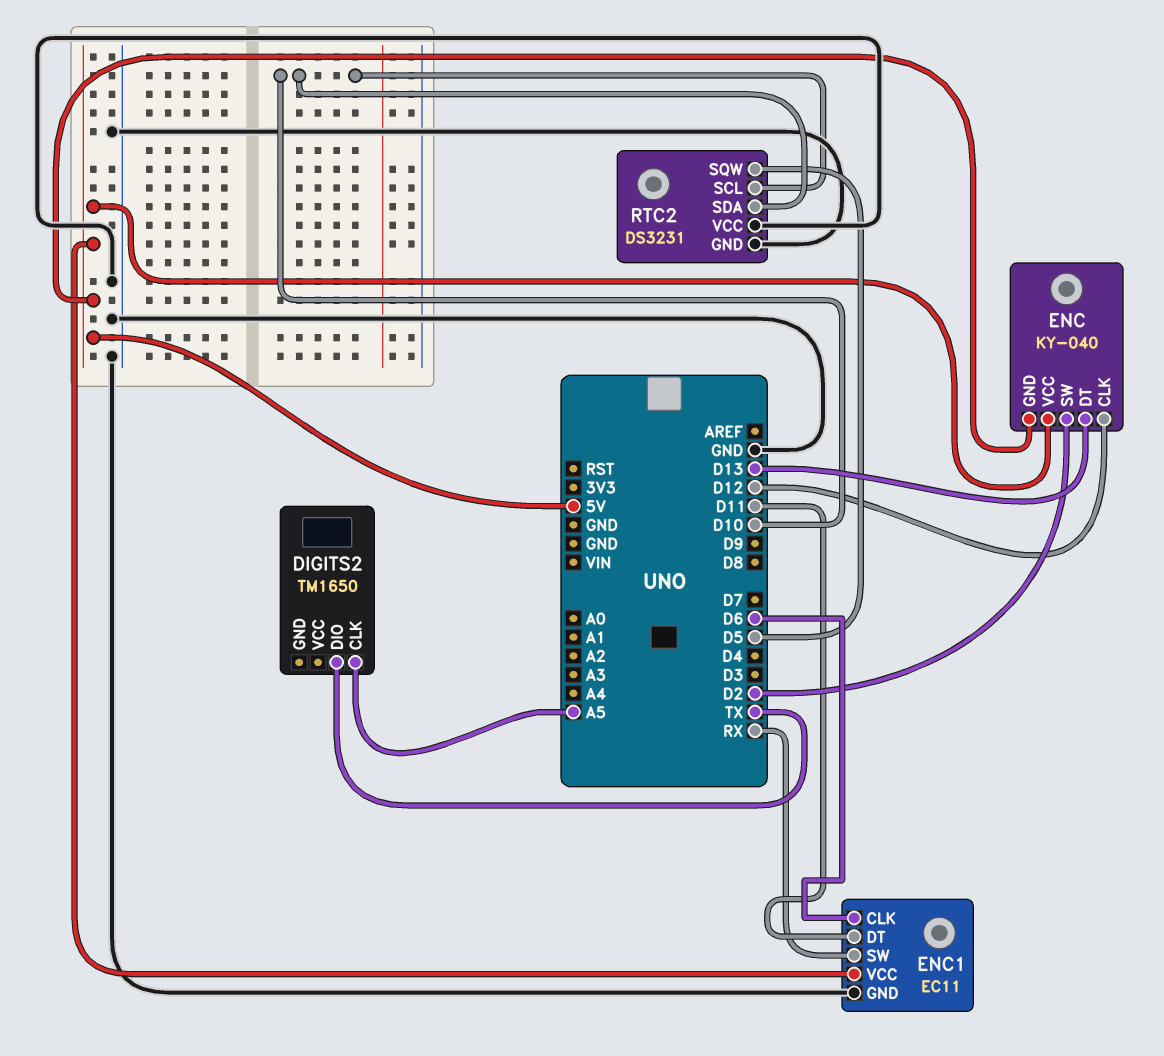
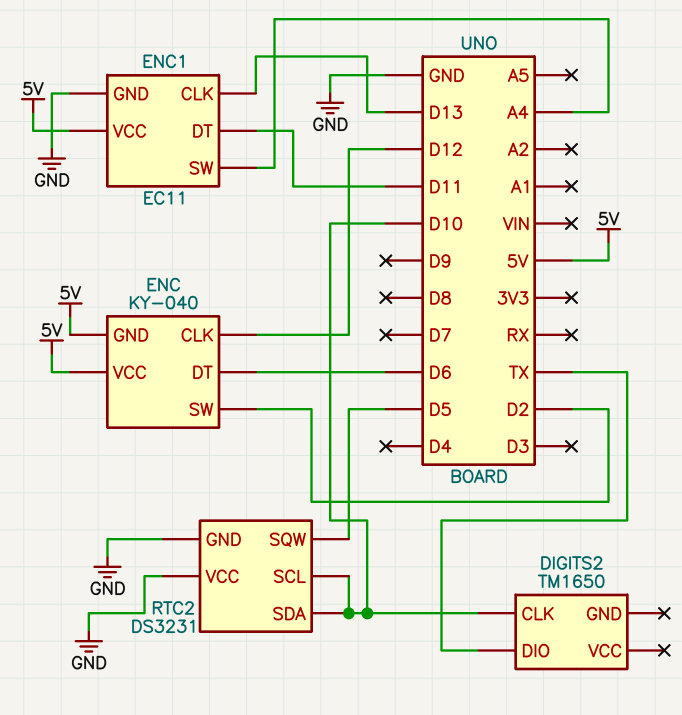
DIGITS2 pin CLK: A5 -> D10
ENC pin DT: D13 -> D6
ENC1 pin CLK: D6 -> D13
ENC1 pin SW: RX -> A4

